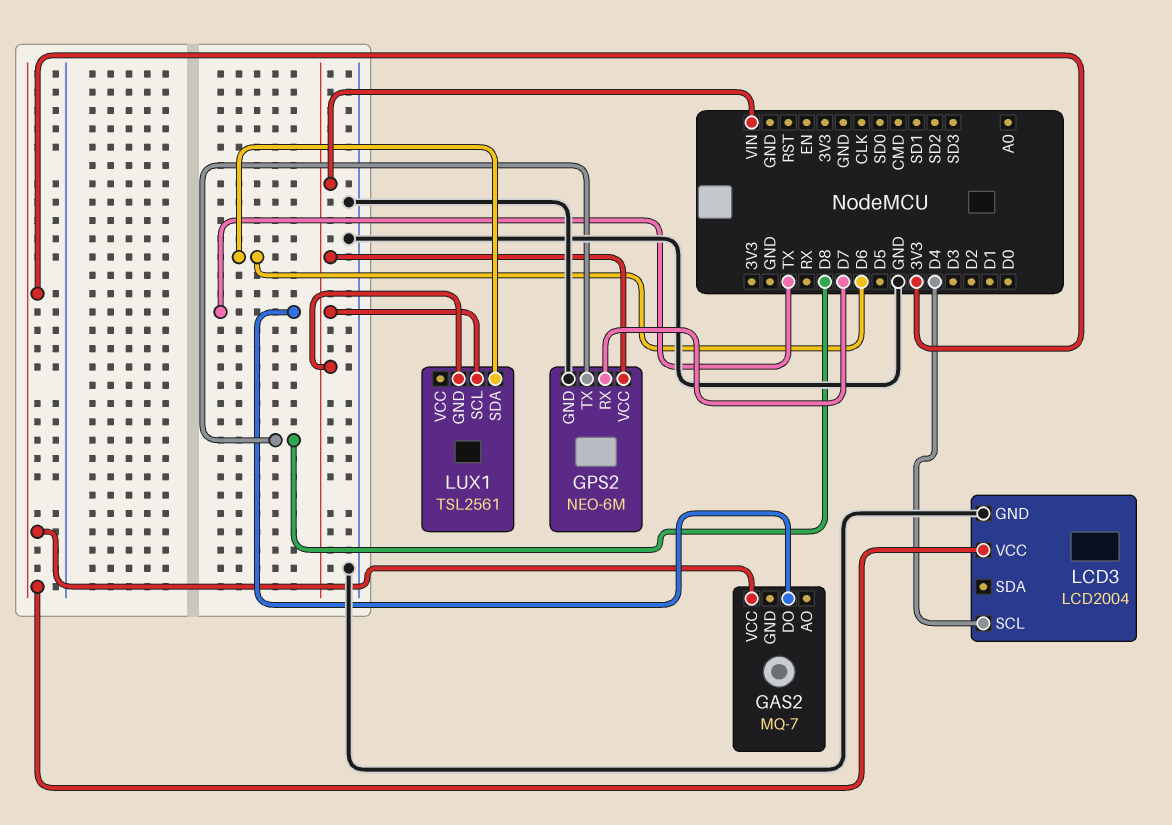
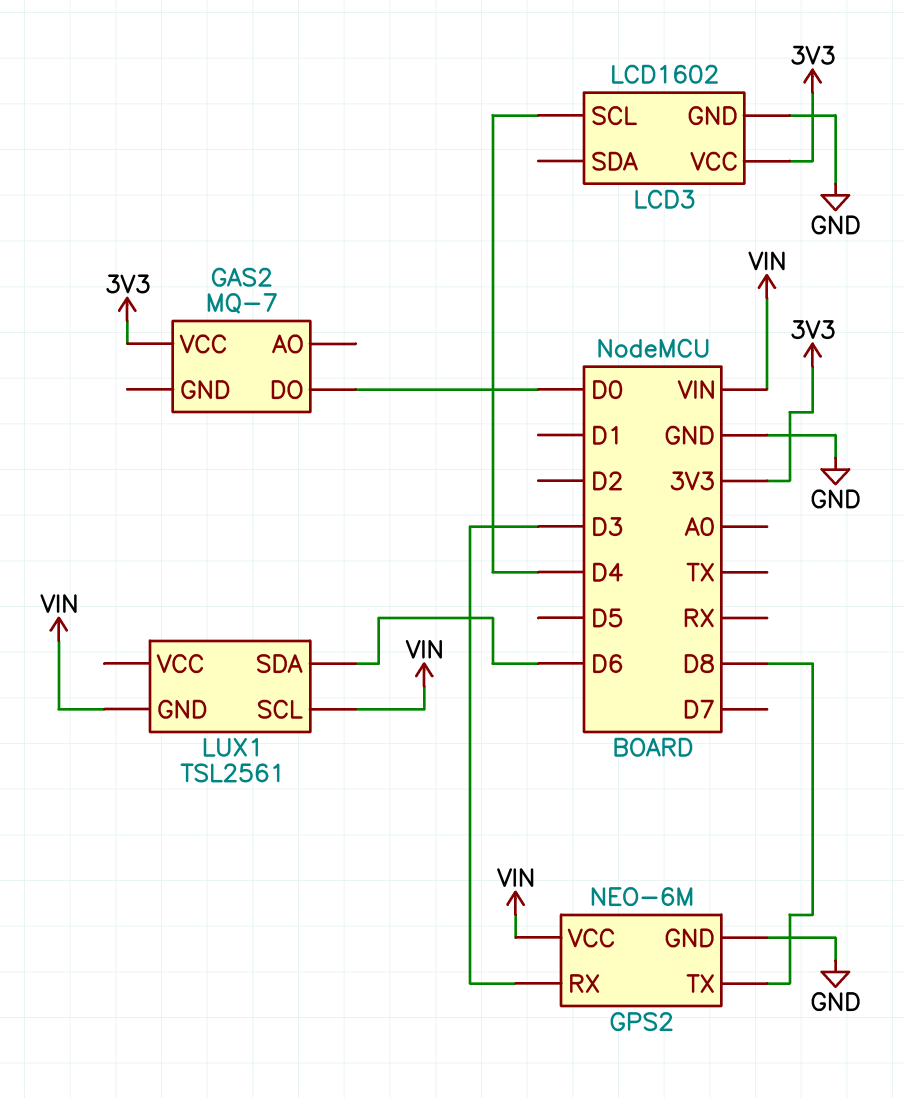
GAS2 pin DO: TX -> D0
GPS2 pin RX: D7 -> D3
LCD3: LCD2004 -> LCD1602

